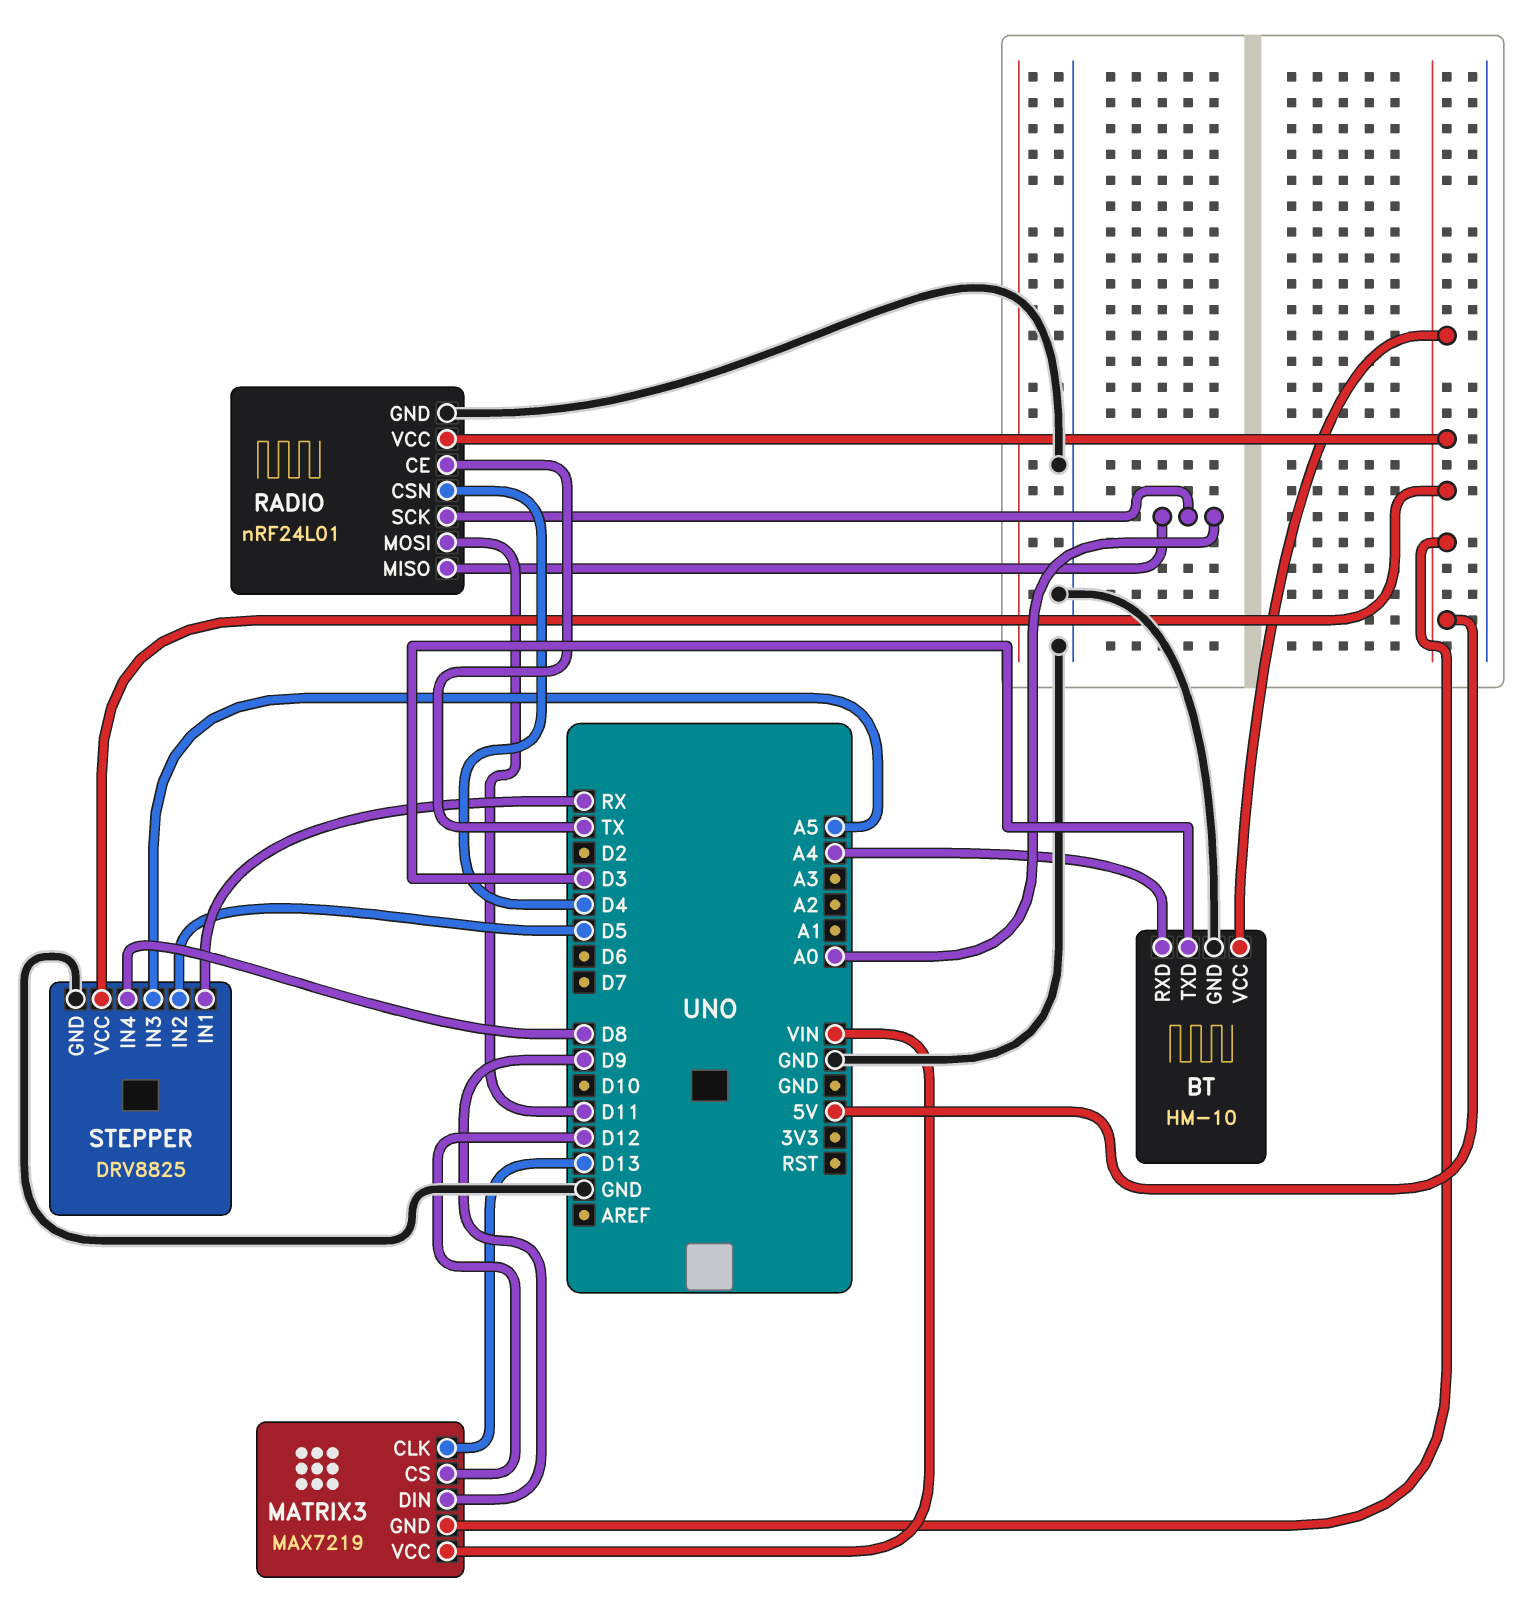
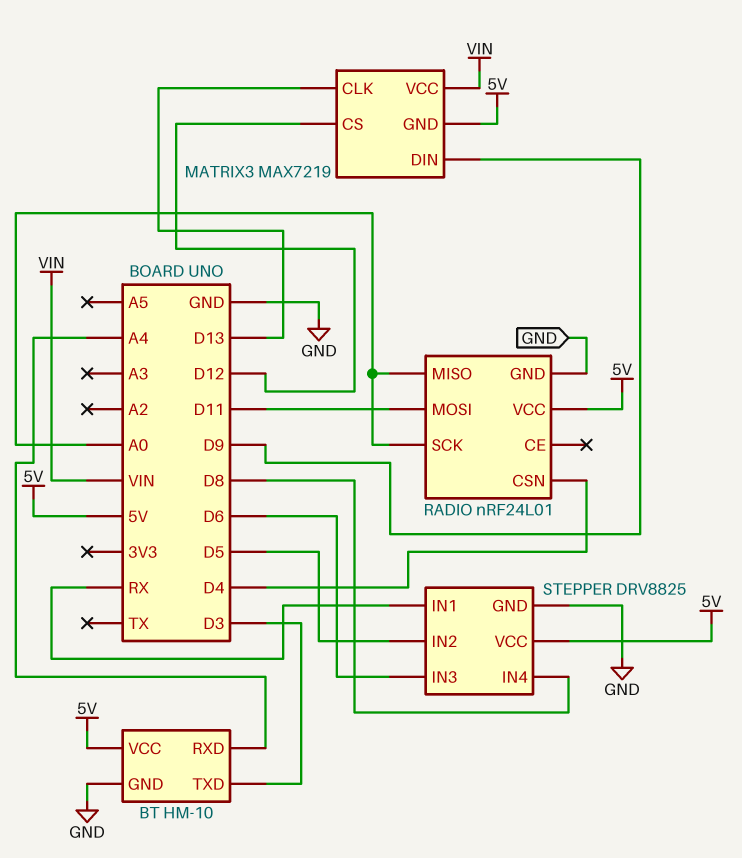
RADIO pin CE: TX -> none
STEPPER pin IN3: A5 -> D6

